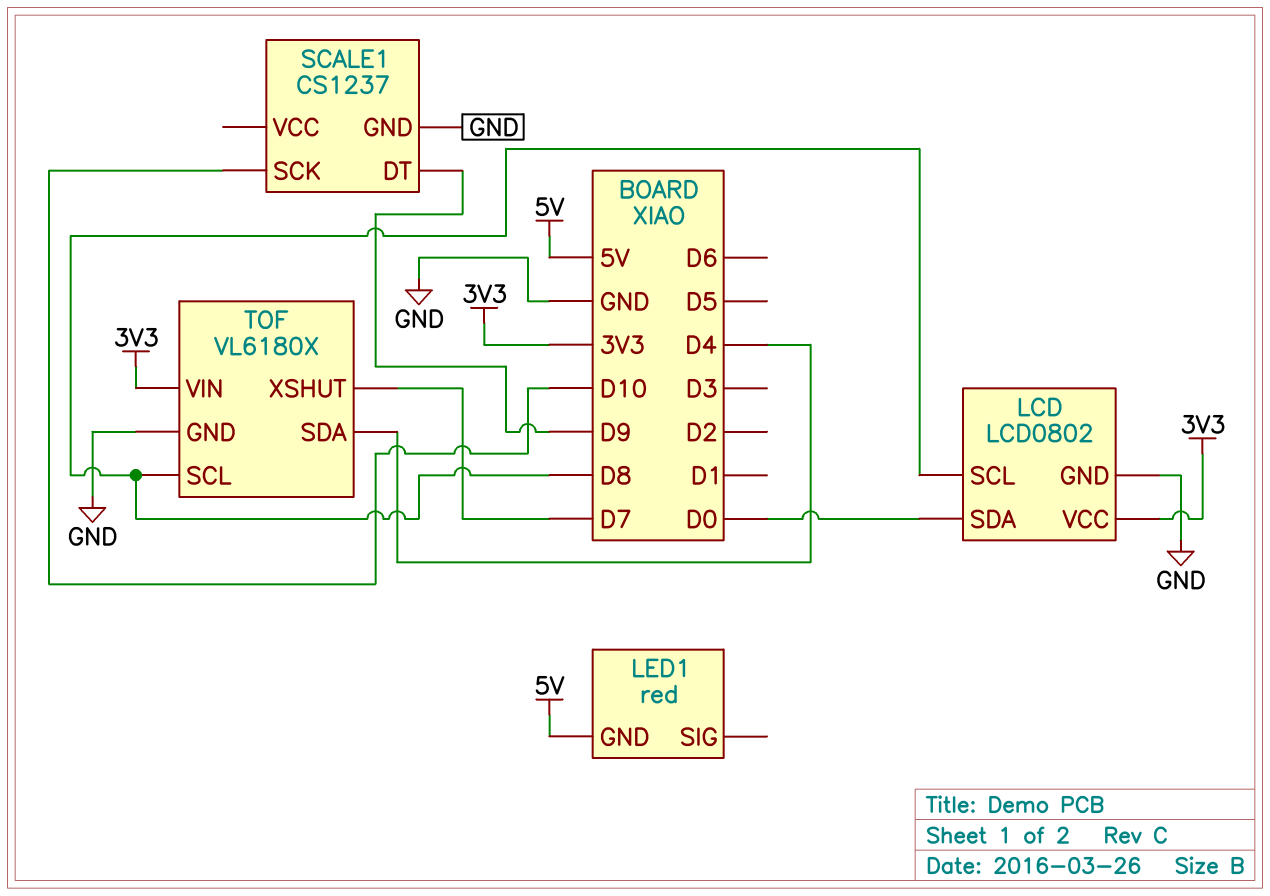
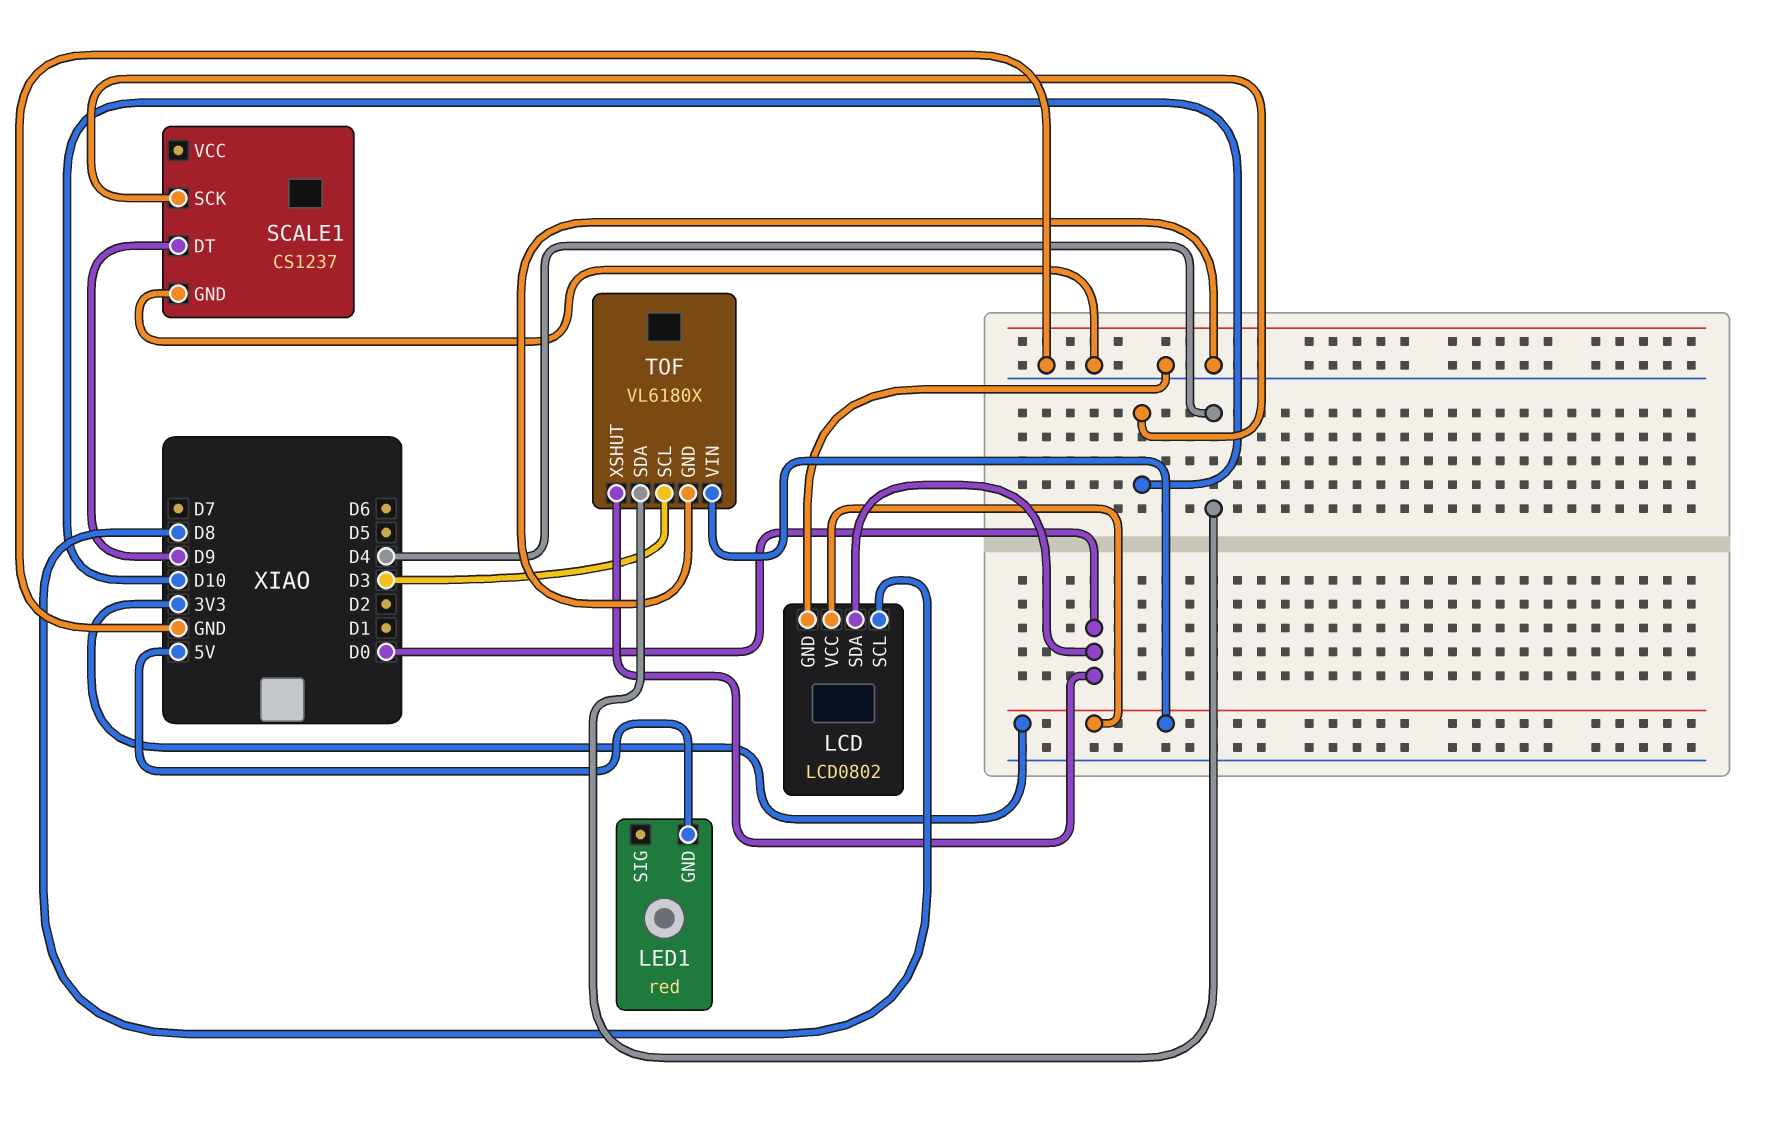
TOF pin SCL: D8 -> D3
TOF pin XSHUT: D7 -> D0

